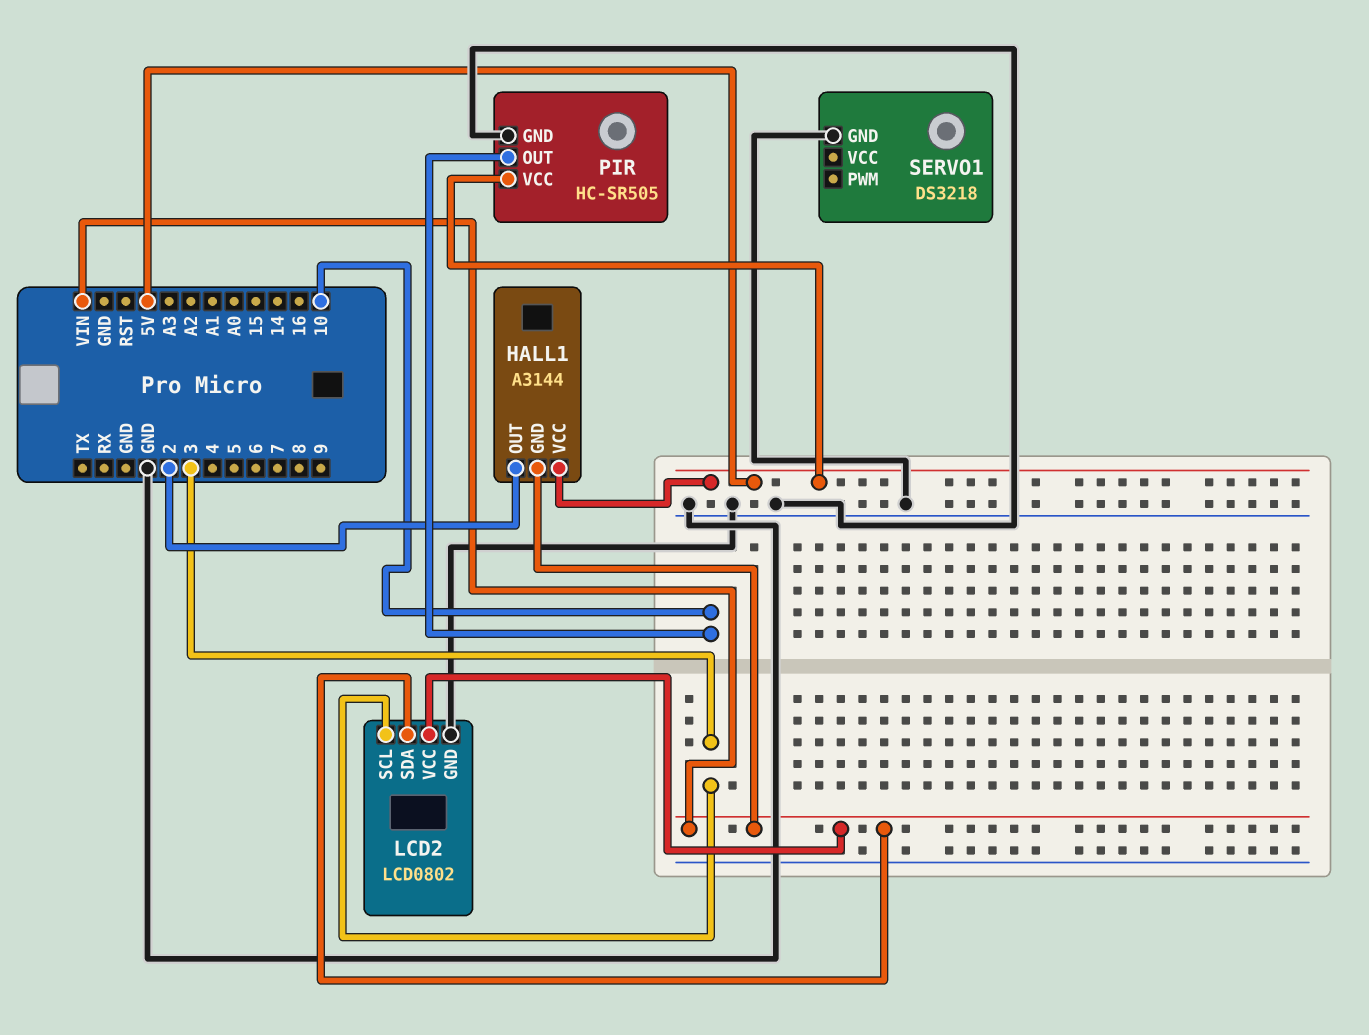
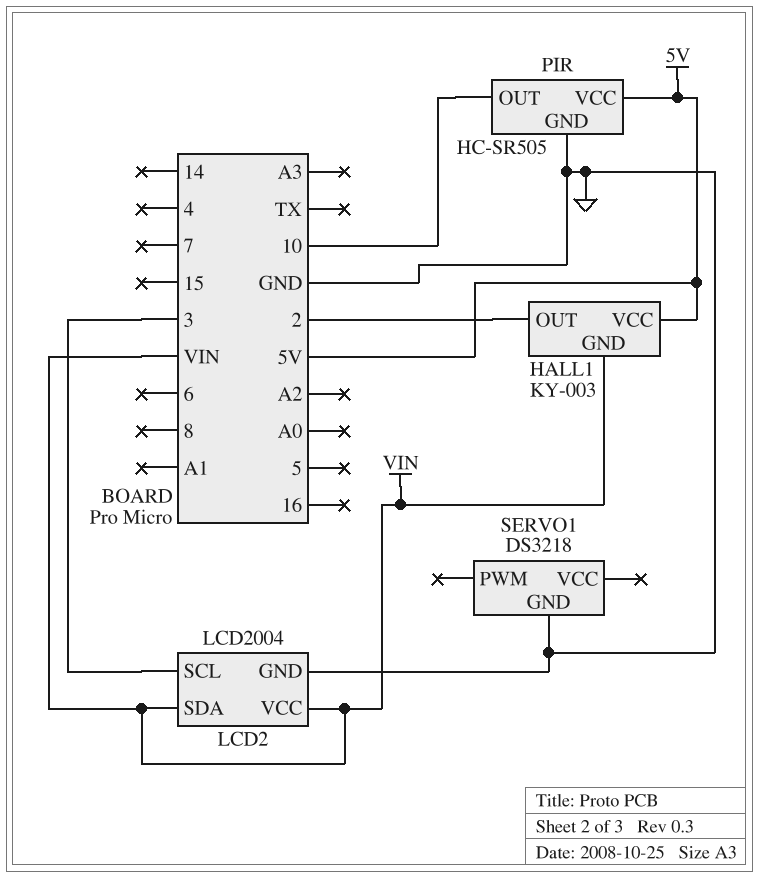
HALL1: A3144 -> KY-003
LCD2: LCD0802 -> LCD2004

